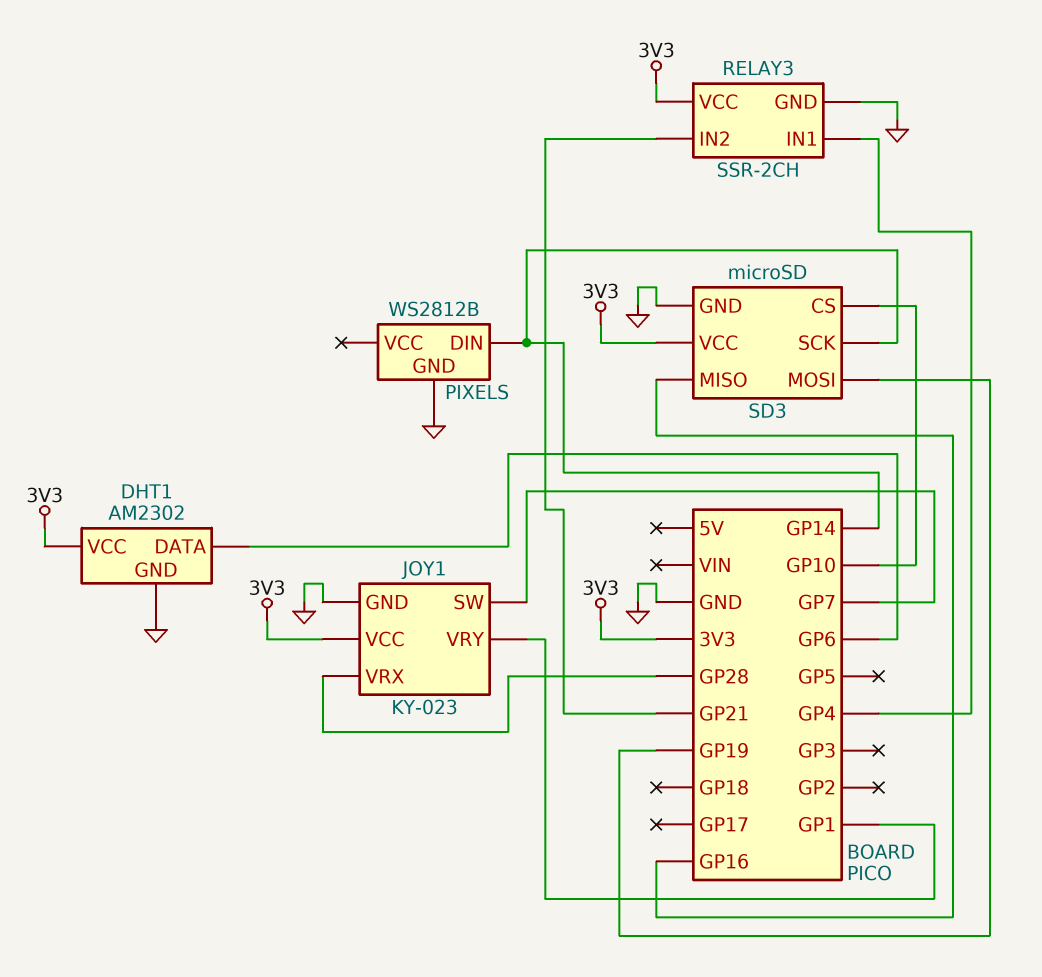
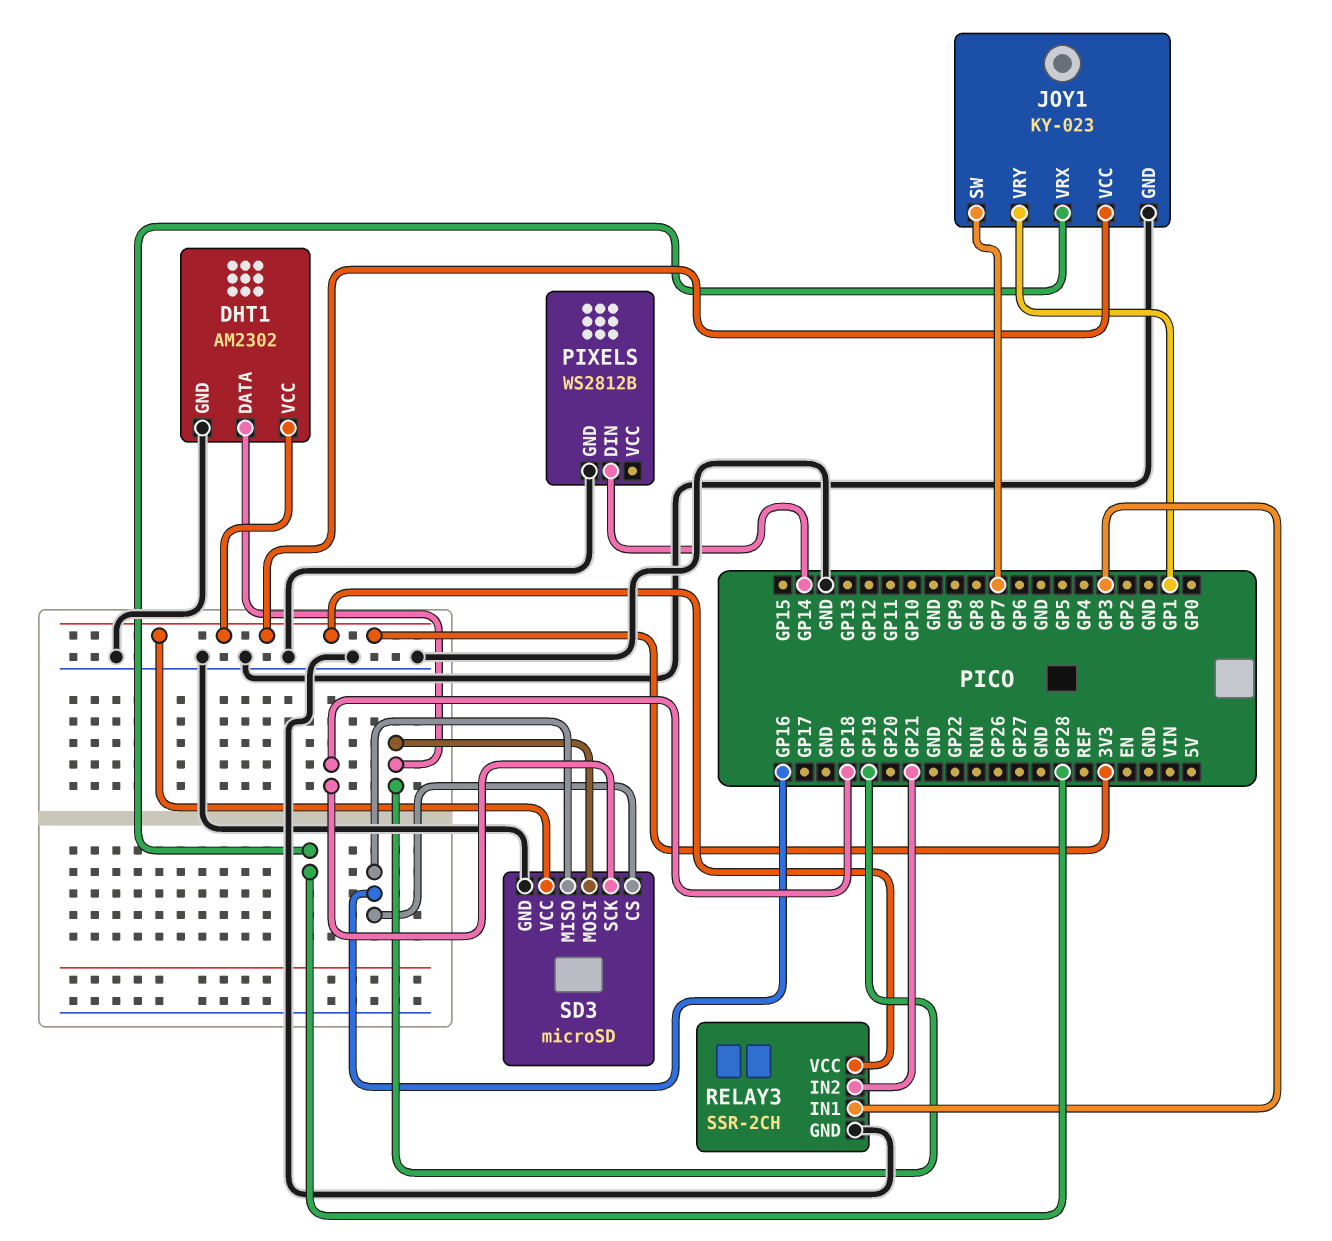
DHT1 pin DATA: GP6 -> GP19
RELAY3 pin IN1: GP4 -> GP3
SD3 pin CS: GP10 -> GP16
SD3 pin SCK: GP14 -> GP18

